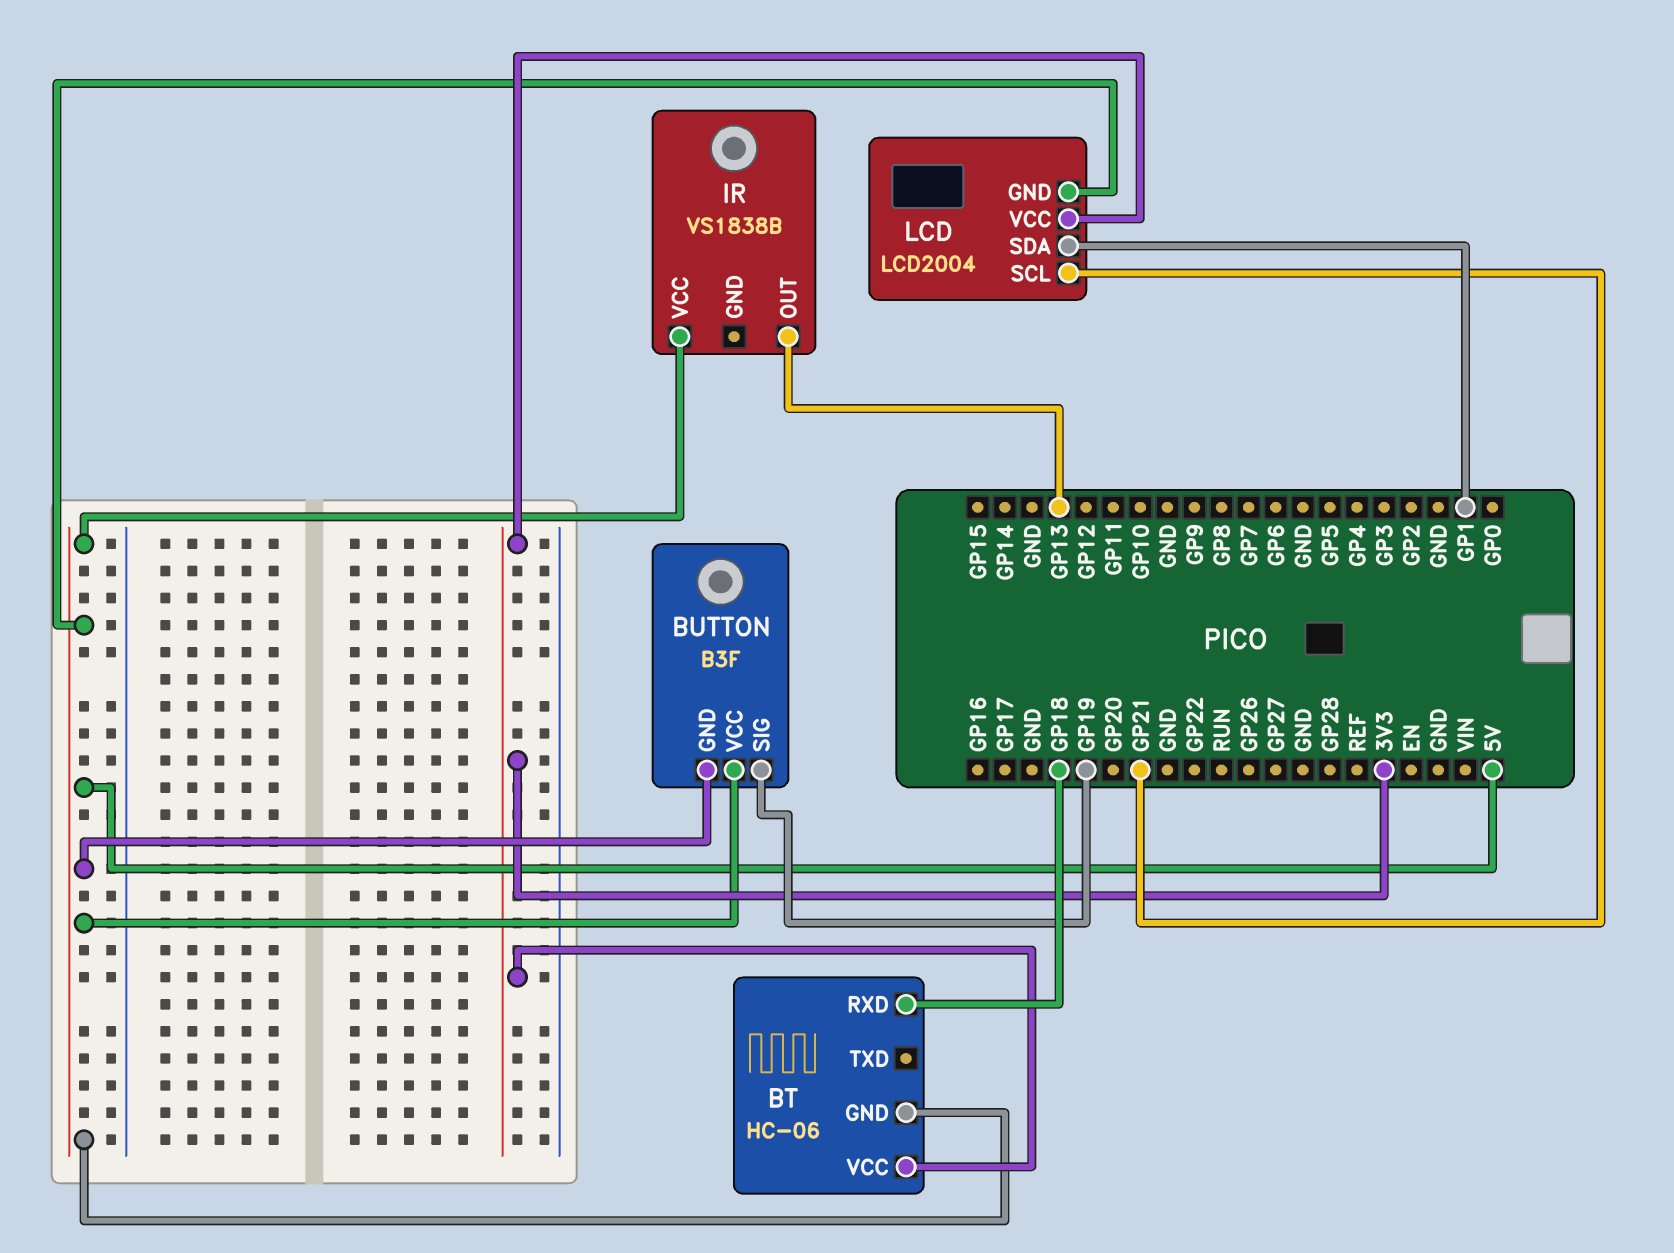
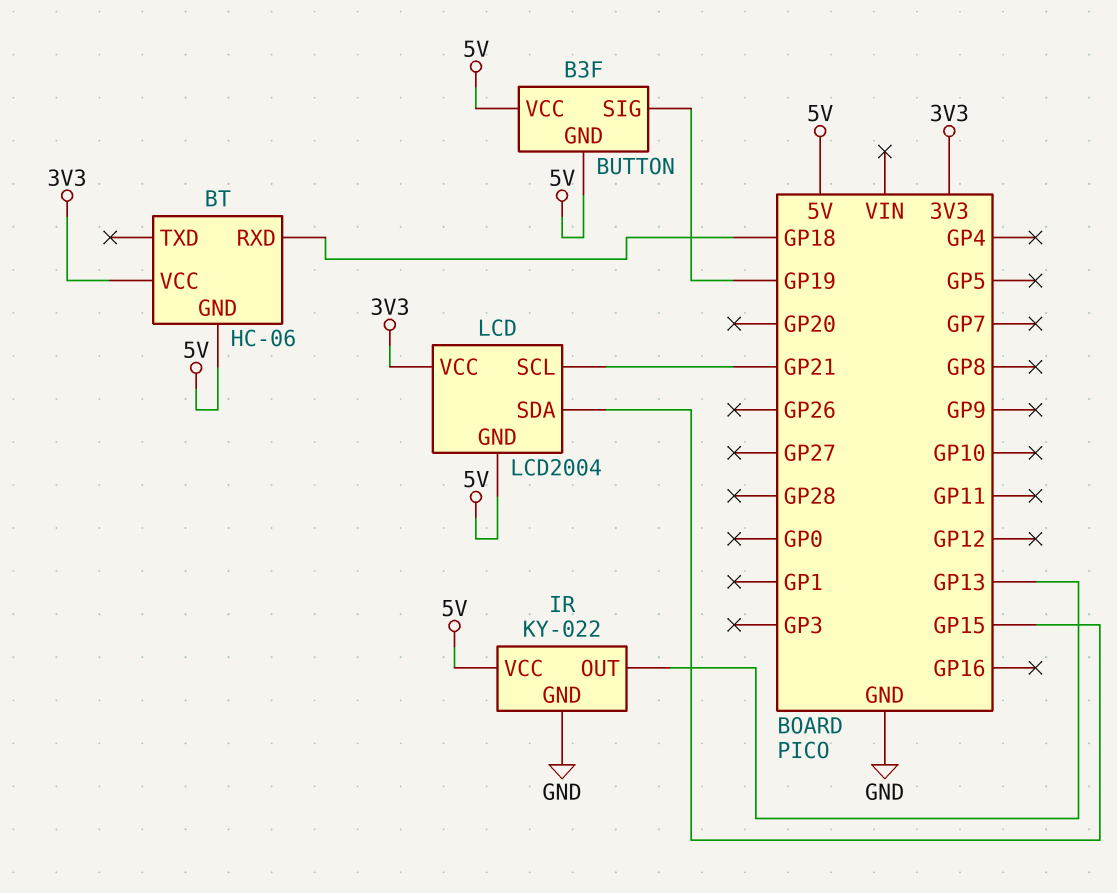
IR: VS1838B -> KY-022
IR pin GND: none -> GND
LCD pin SDA: GP1 -> GP15

